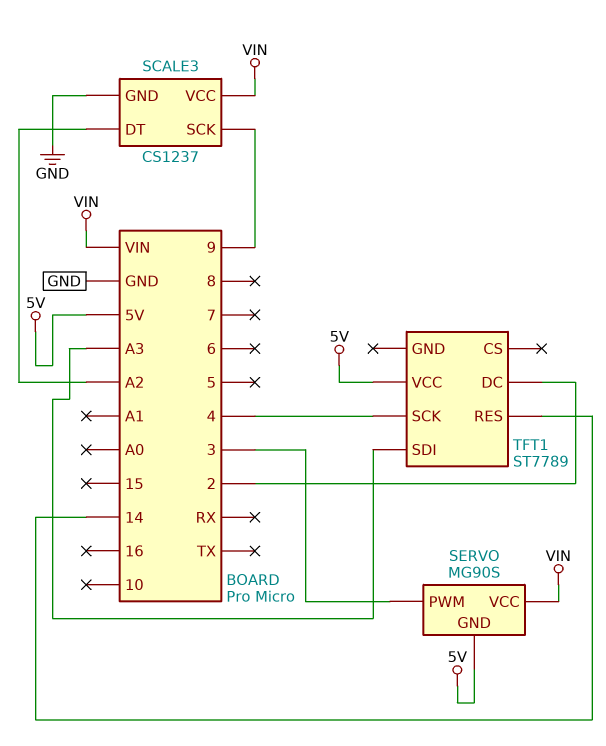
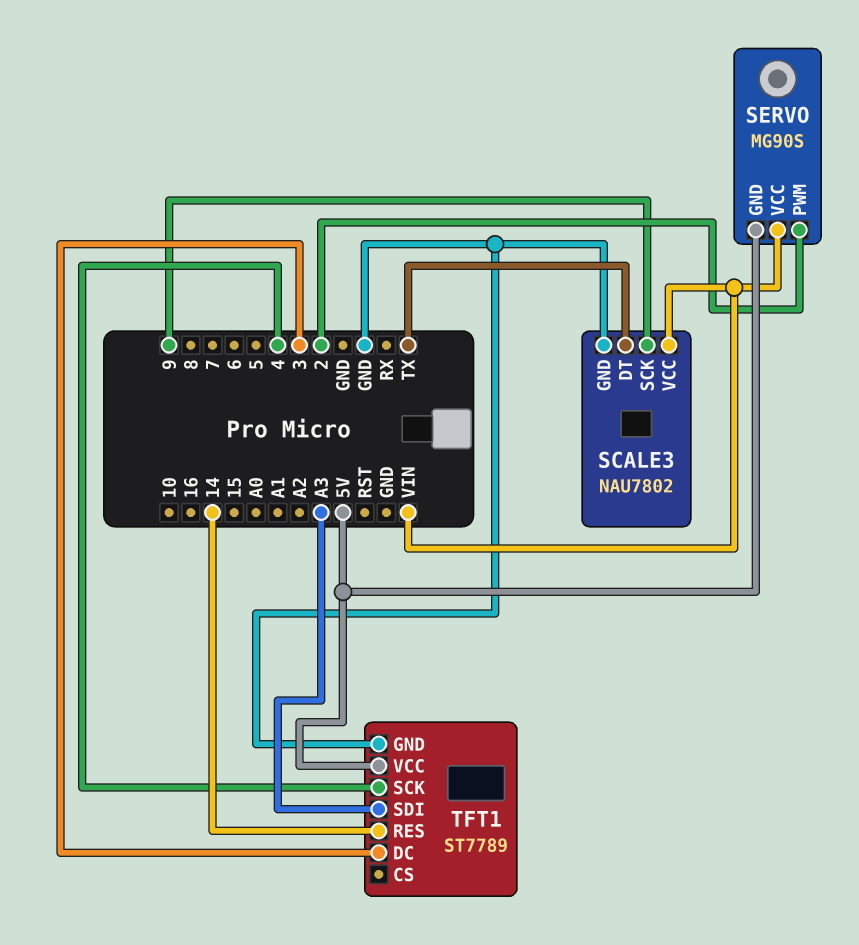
SCALE3: CS1237 -> NAU7802
SCALE3 pin DT: A2 -> TX
SERVO pin PWM: 3 -> 2
TFT1 pin DC: 2 -> 3
TFT1 pin GND: none -> GND

